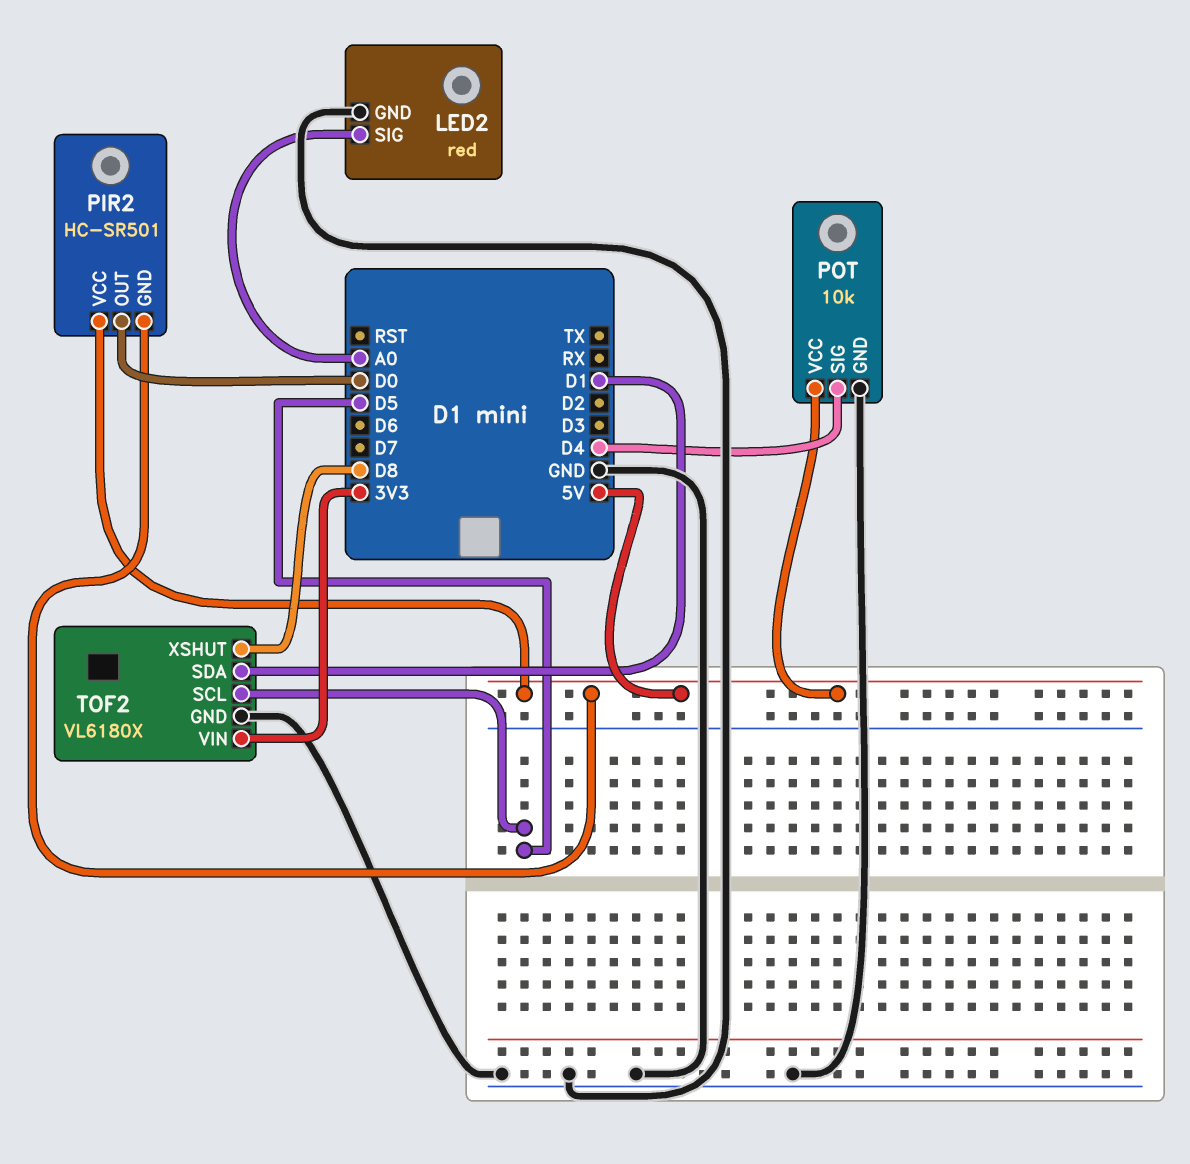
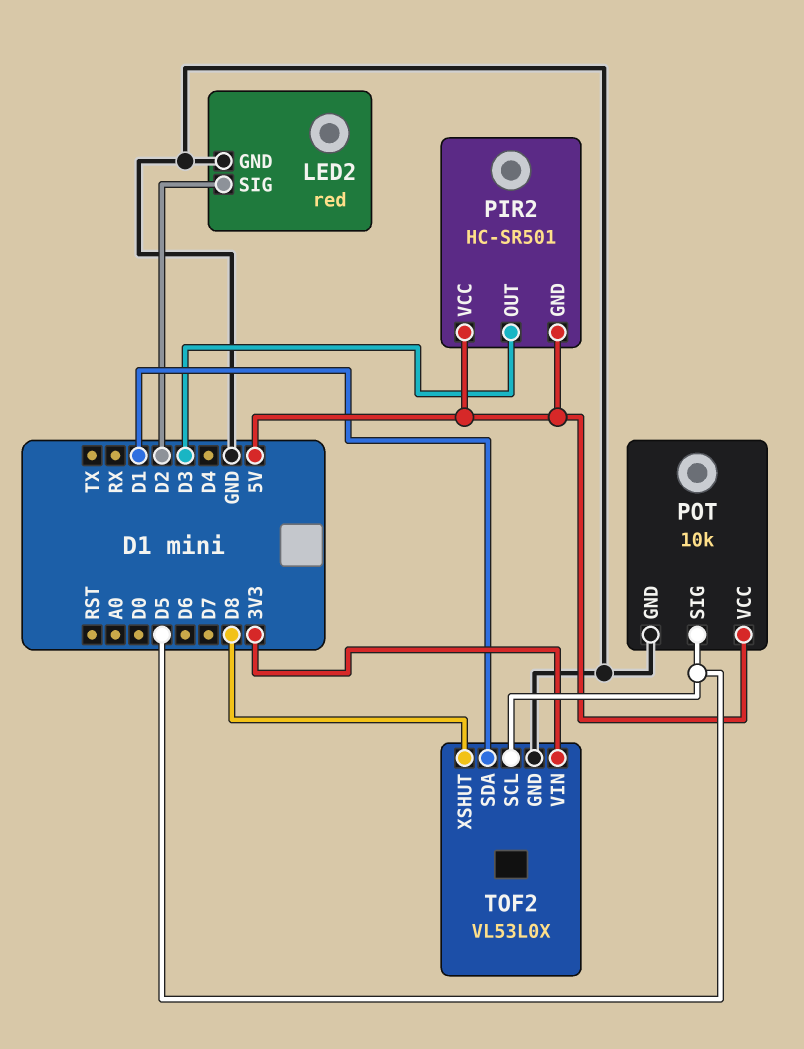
LED2 pin SIG: A0 -> D2
PIR2 pin OUT: D0 -> D3
POT pin SIG: D4 -> D5
TOF2: VL6180X -> VL53L0X

